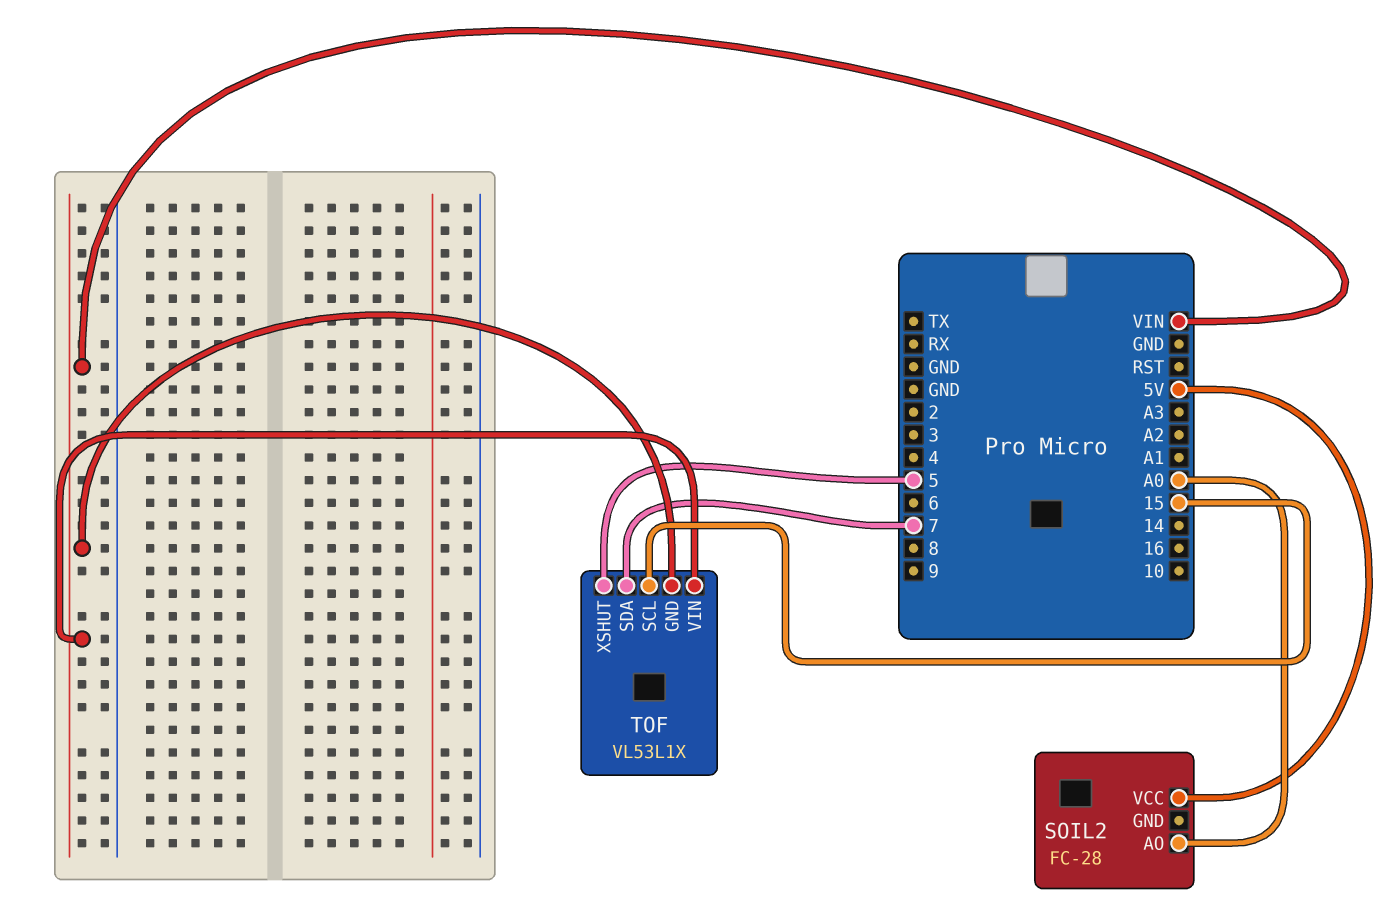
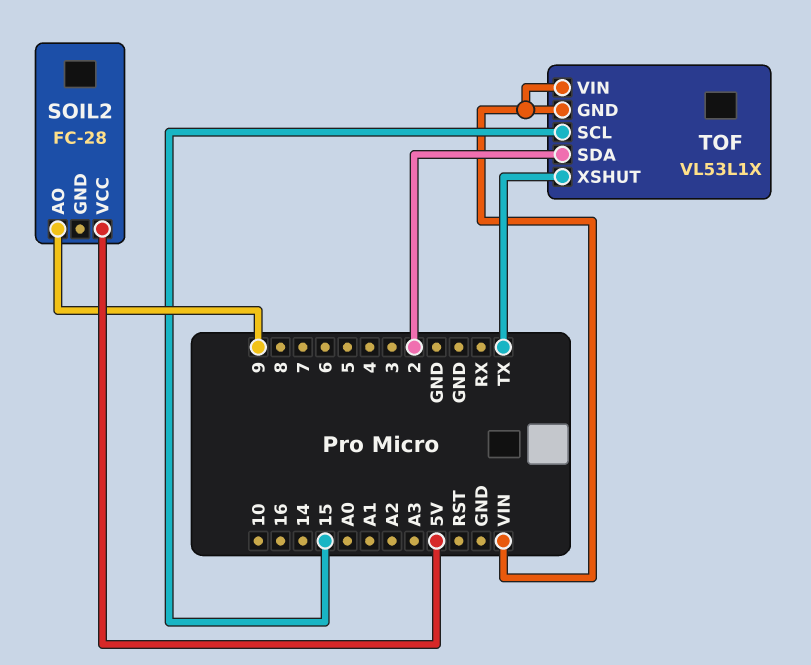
SOIL2 pin AO: A0 -> 9
TOF pin SDA: 7 -> 2
TOF pin XSHUT: 5 -> TX

